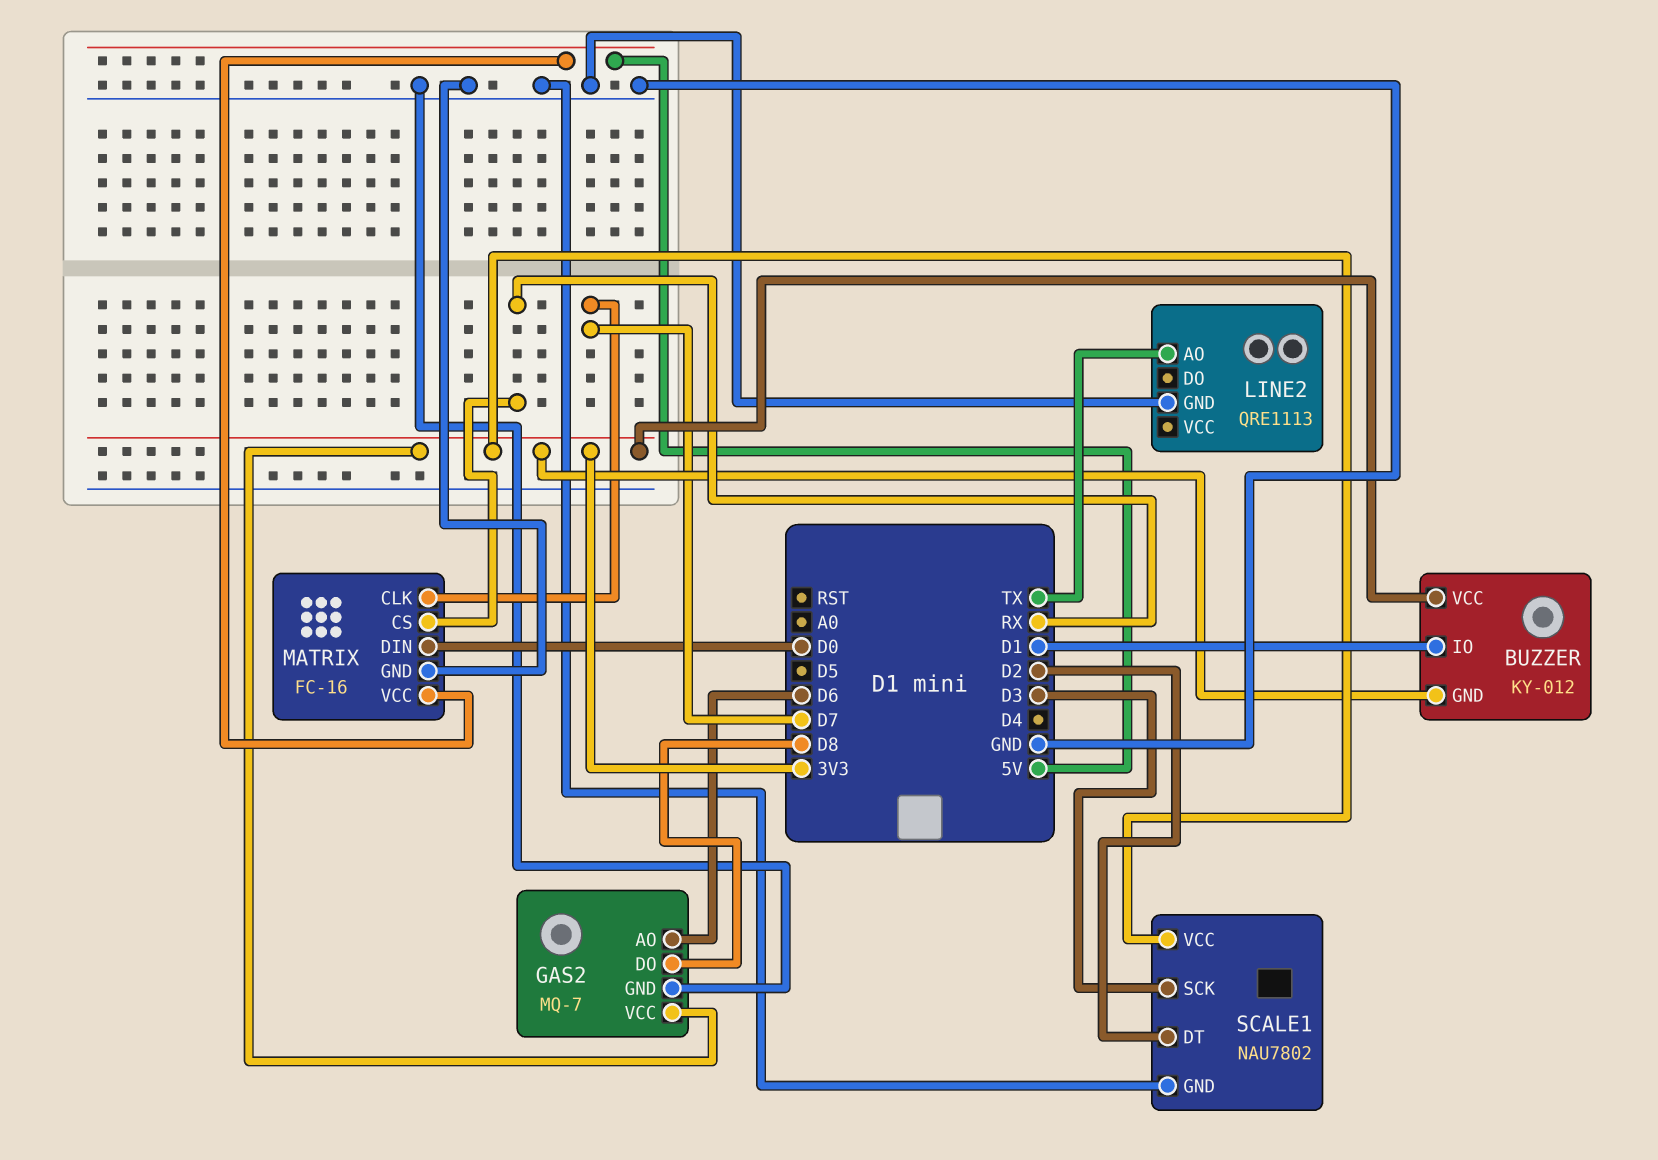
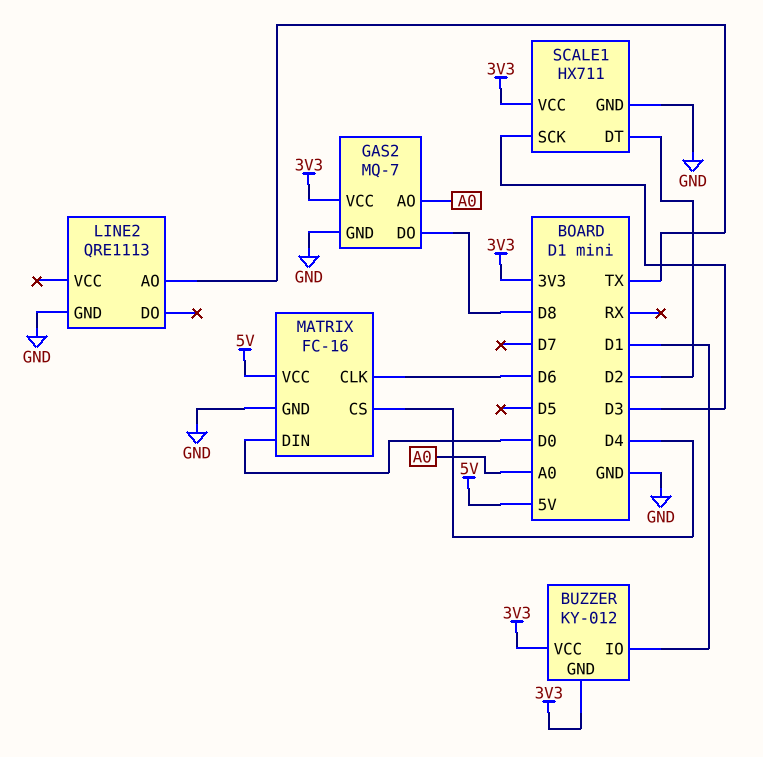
GAS2 pin AO: D6 -> A0
MATRIX pin CLK: D7 -> D6
MATRIX pin CS: RX -> D4
SCALE1: NAU7802 -> HX711

